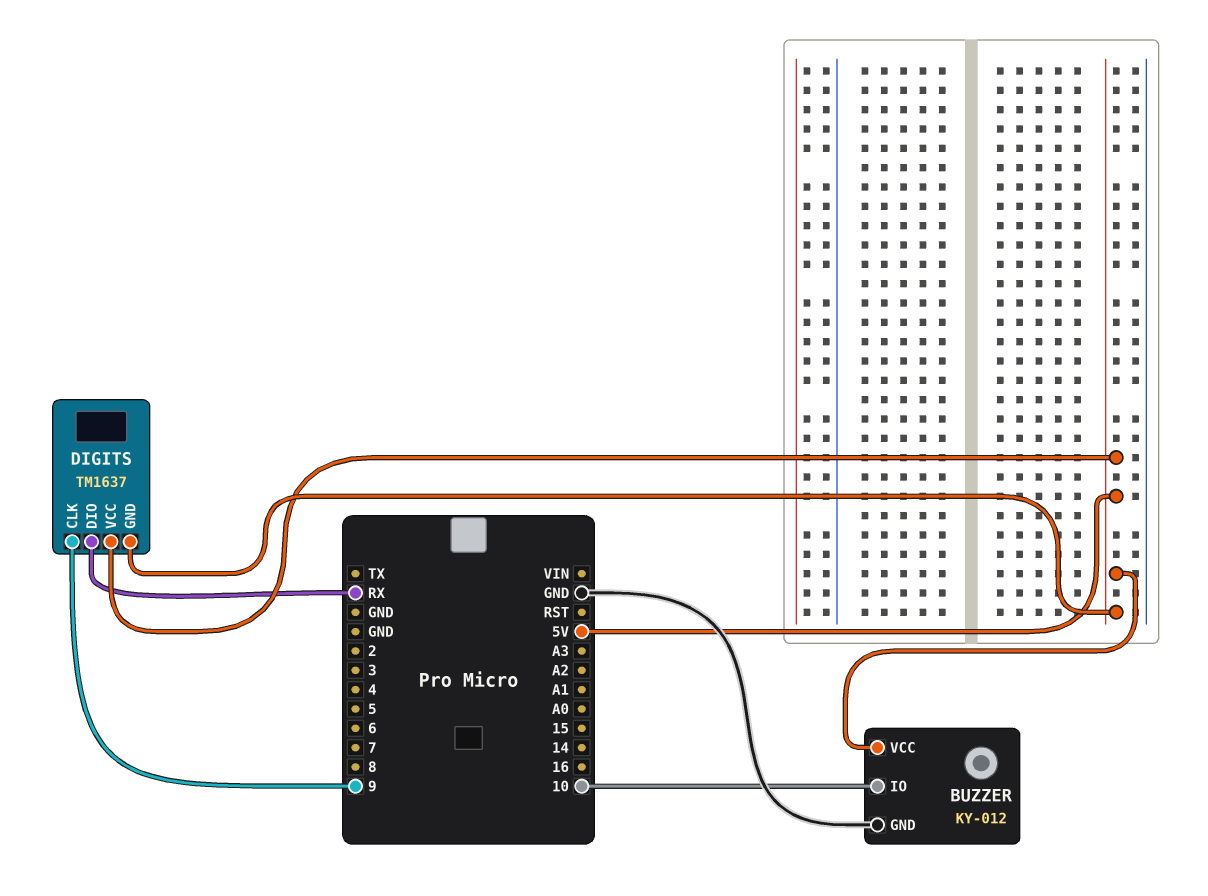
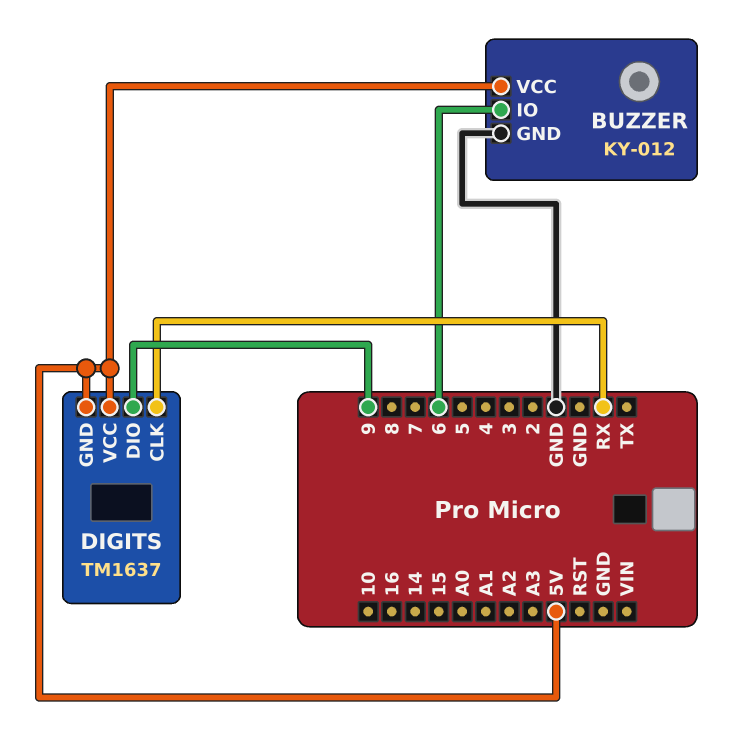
BUZZER pin IO: 10 -> 6
DIGITS pin CLK: 9 -> RX
DIGITS pin DIO: RX -> 9

